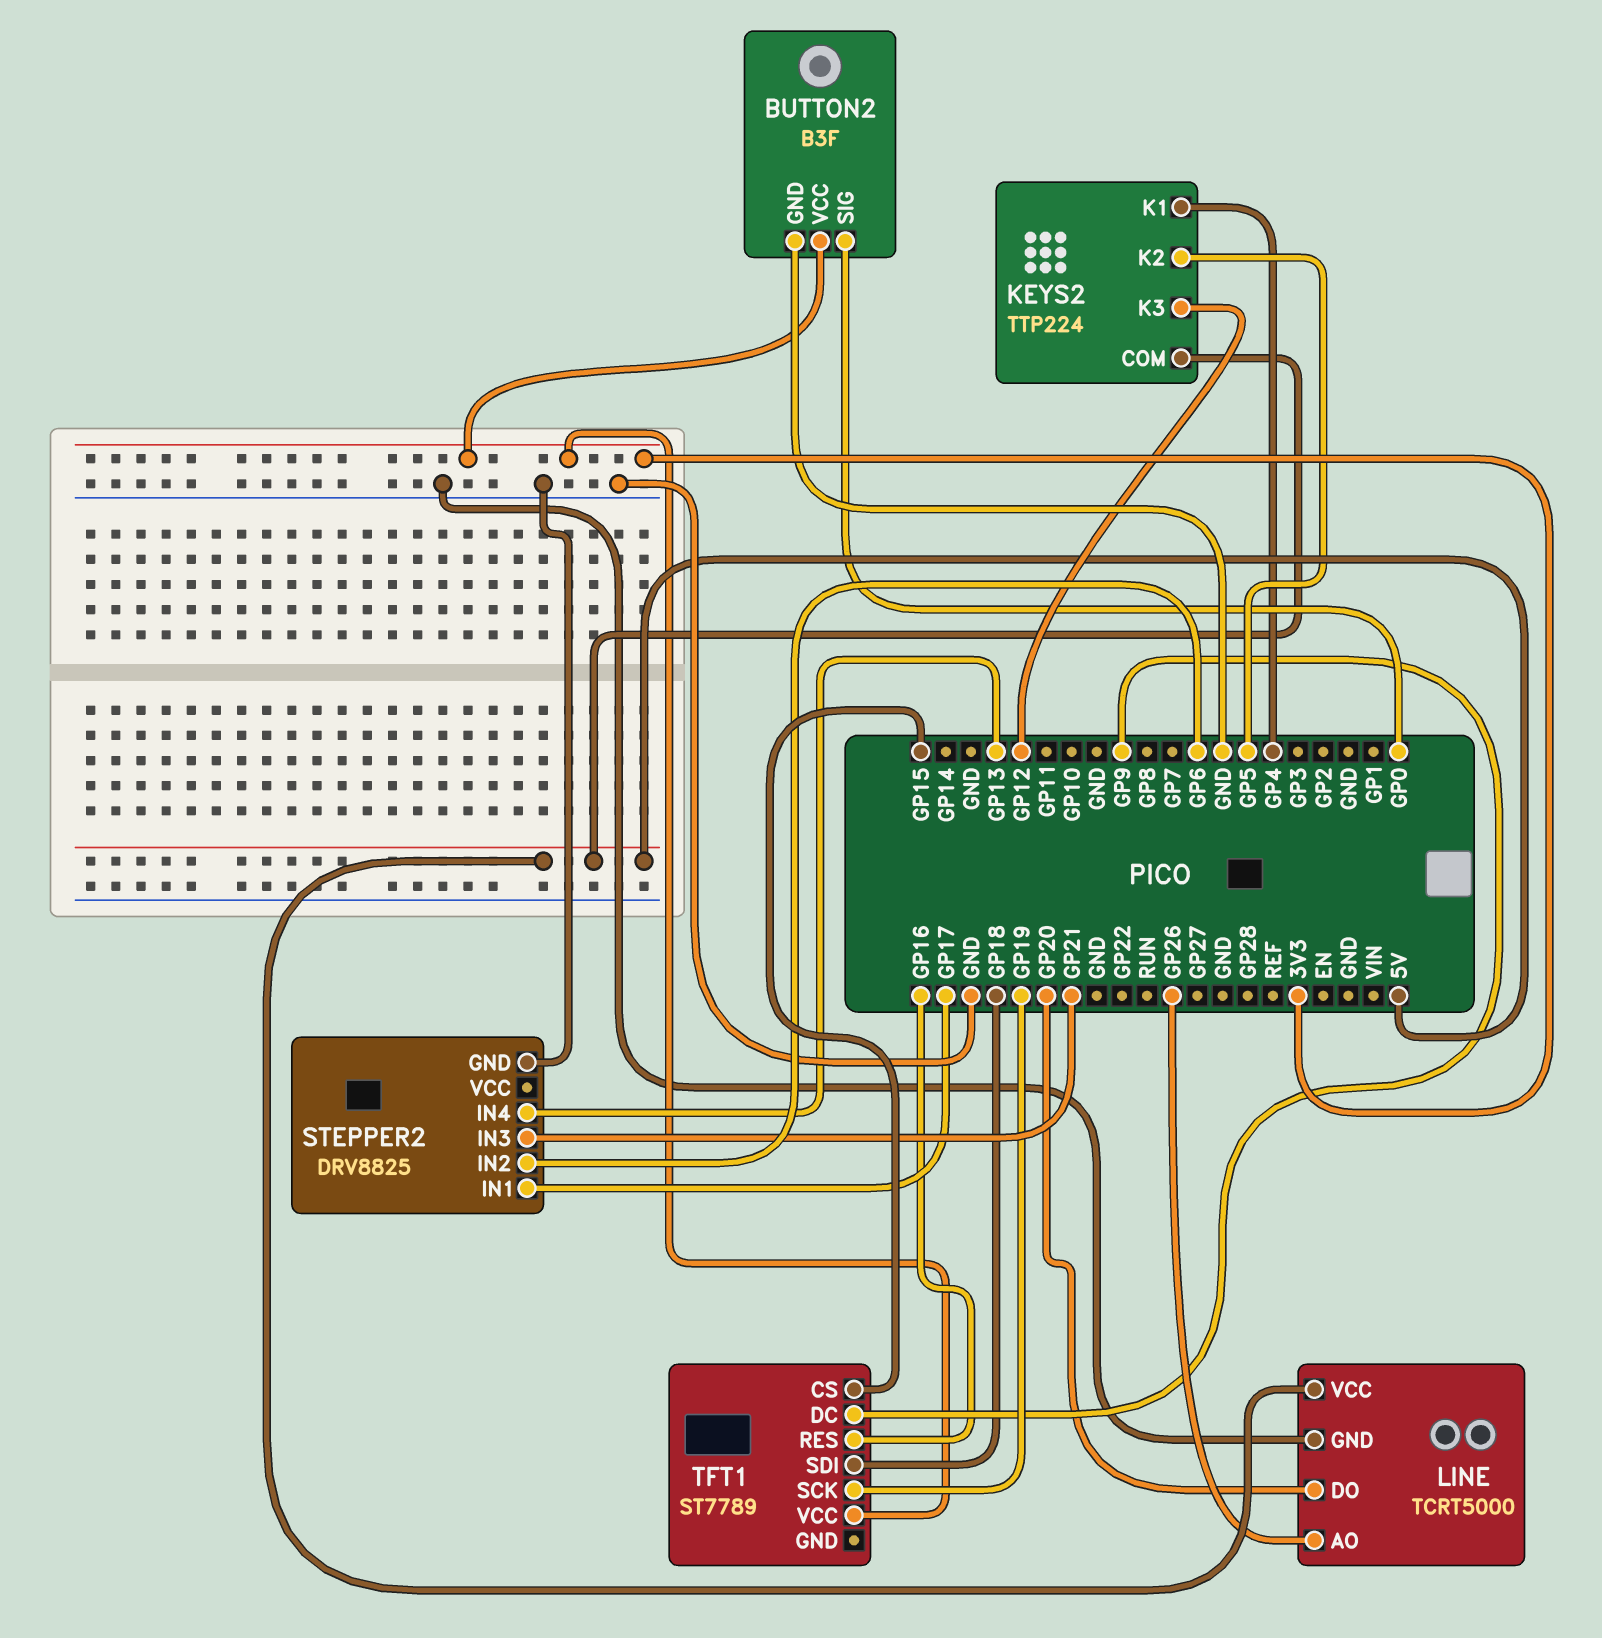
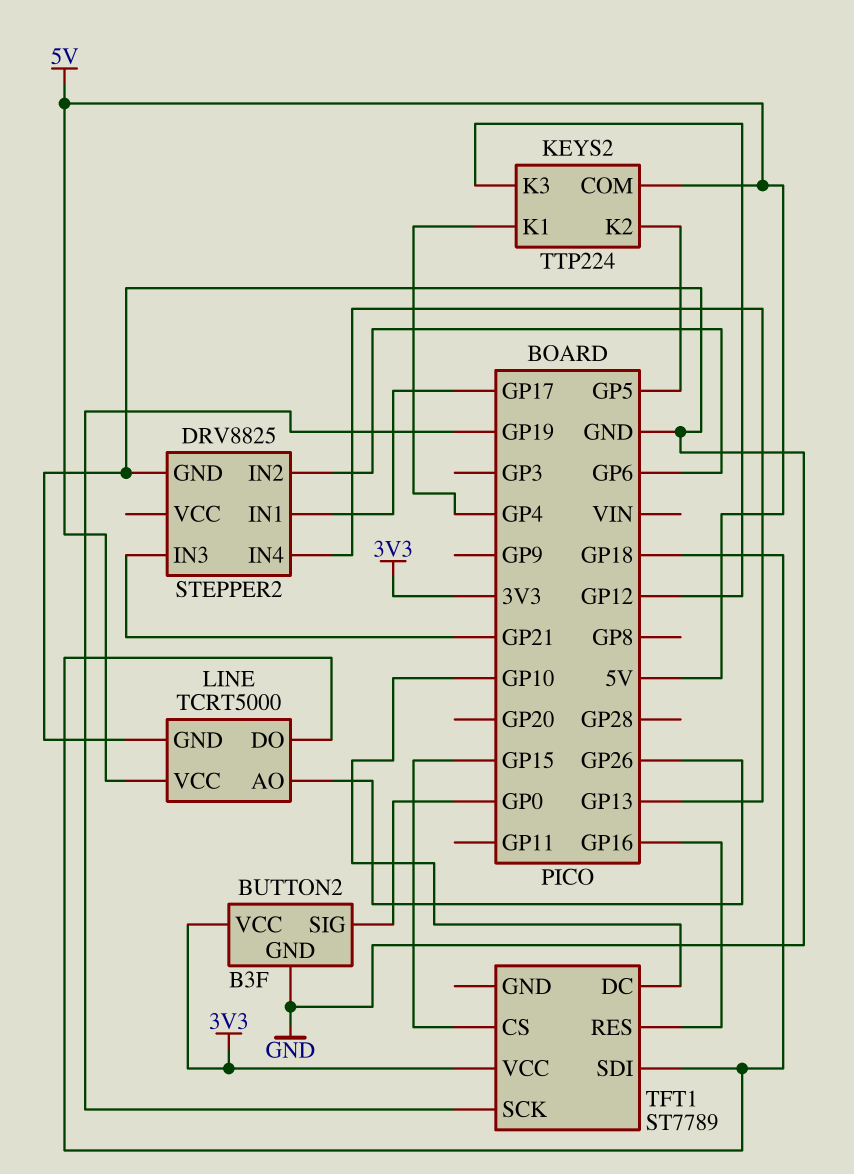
LINE pin DO: GP20 -> GP18
TFT1 pin DC: GP9 -> GP10

